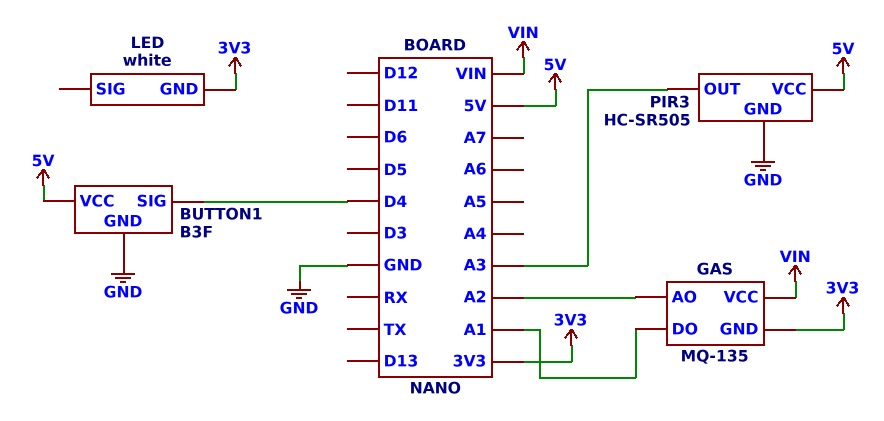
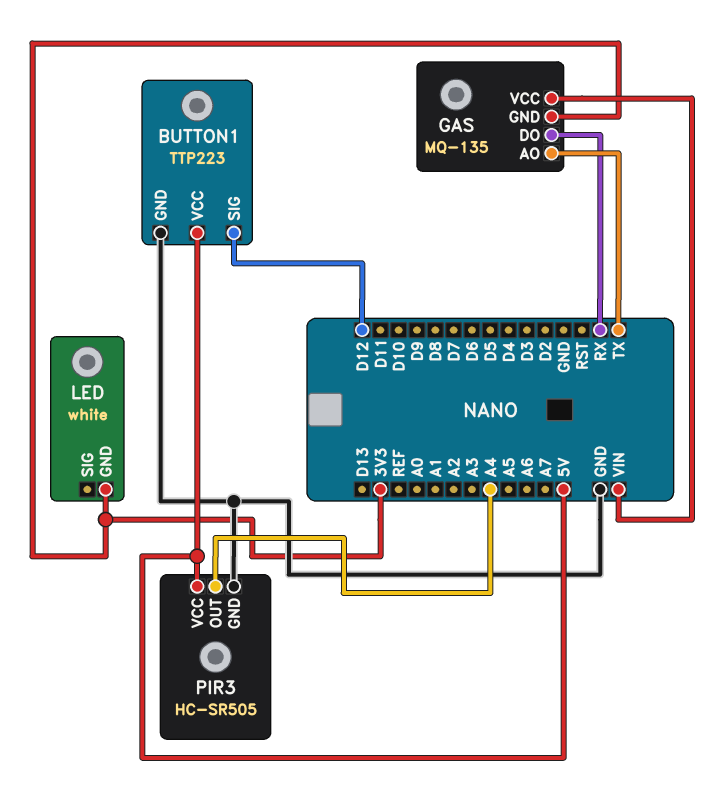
BUTTON1: B3F -> TTP223
BUTTON1 pin SIG: D4 -> D12
GAS pin AO: A2 -> TX
GAS pin DO: A1 -> RX
PIR3 pin OUT: A3 -> A4

